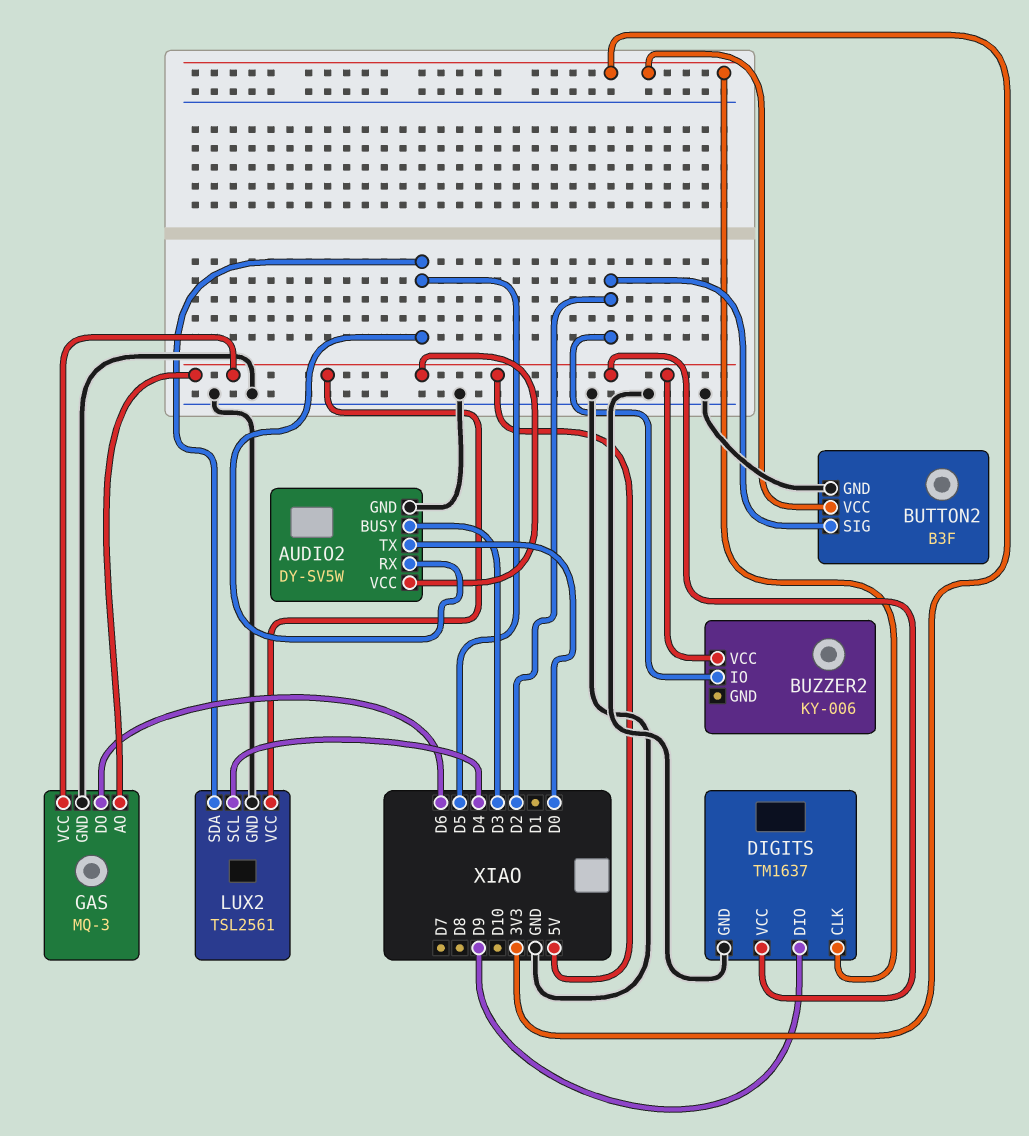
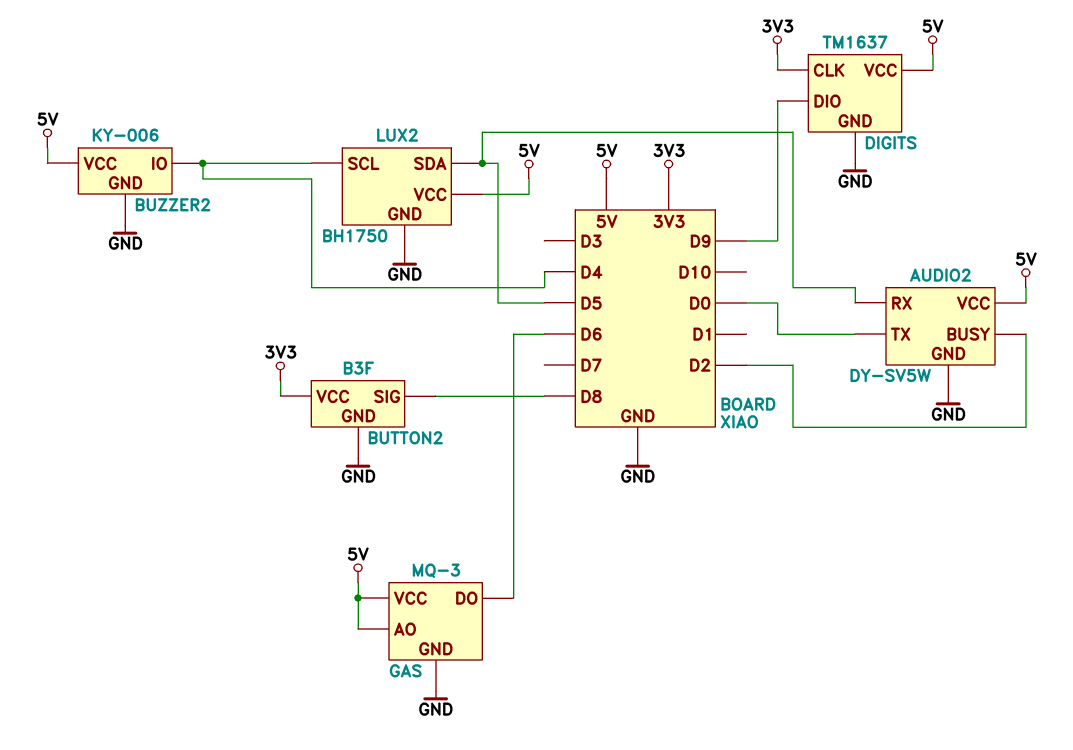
AUDIO2 pin BUSY: D3 -> D2
BUTTON2 pin SIG: D2 -> D8
BUZZER2 pin GND: none -> GND
BUZZER2 pin IO: D2 -> D4
LUX2: TSL2561 -> BH1750

